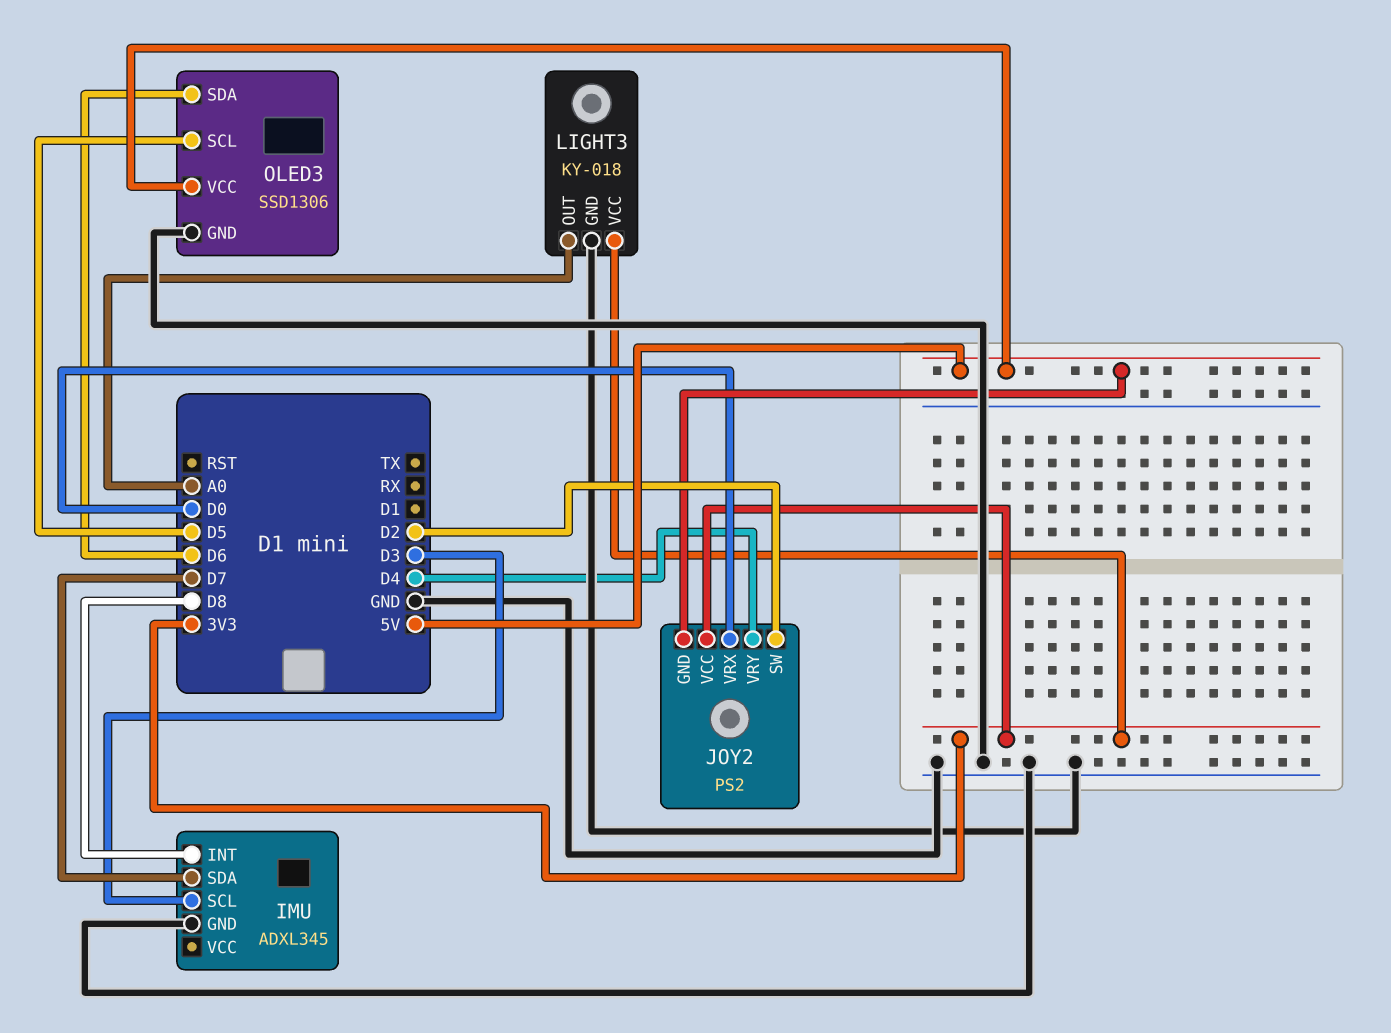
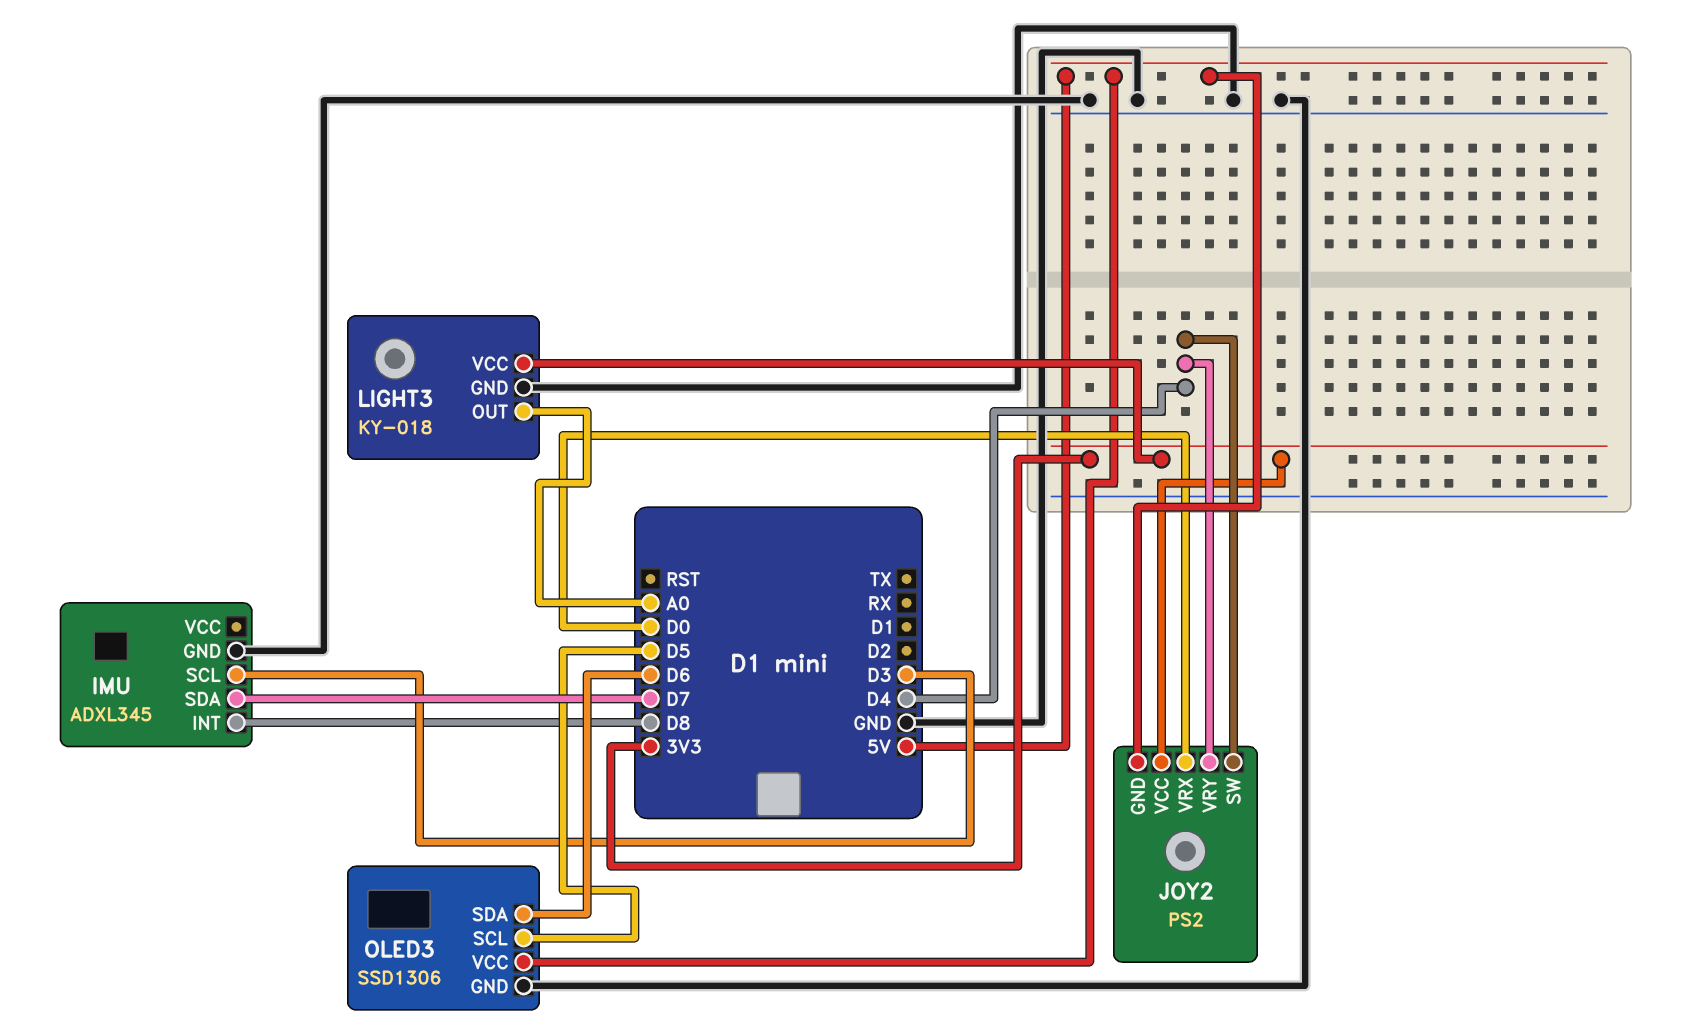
JOY2 pin SW: D2 -> D4

